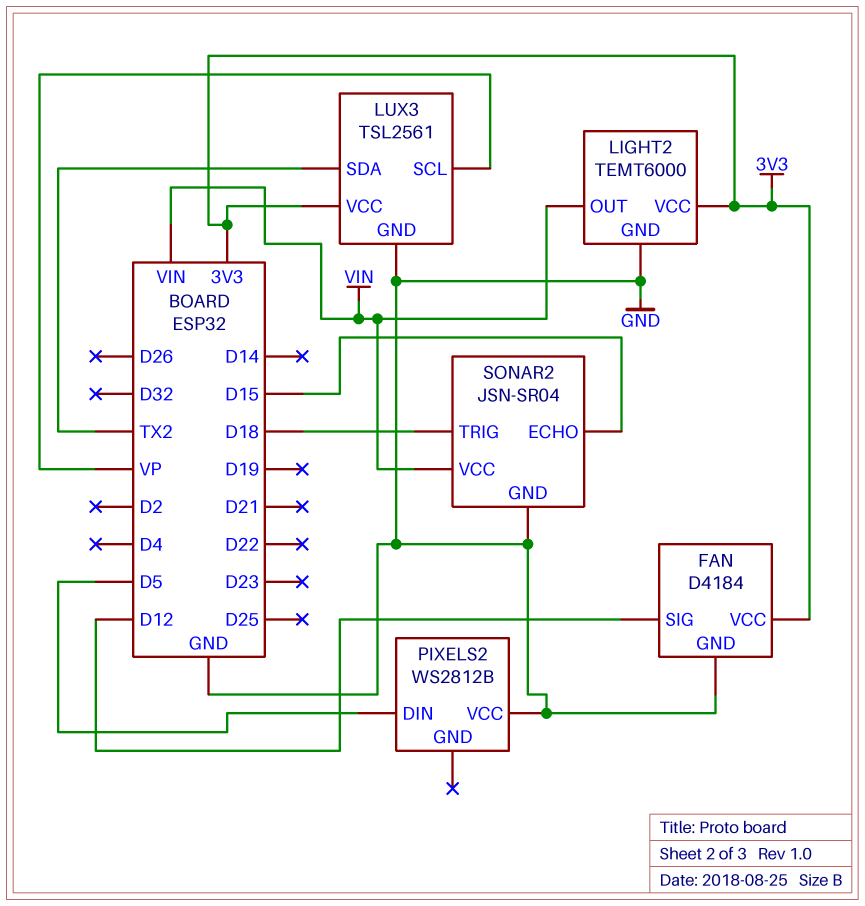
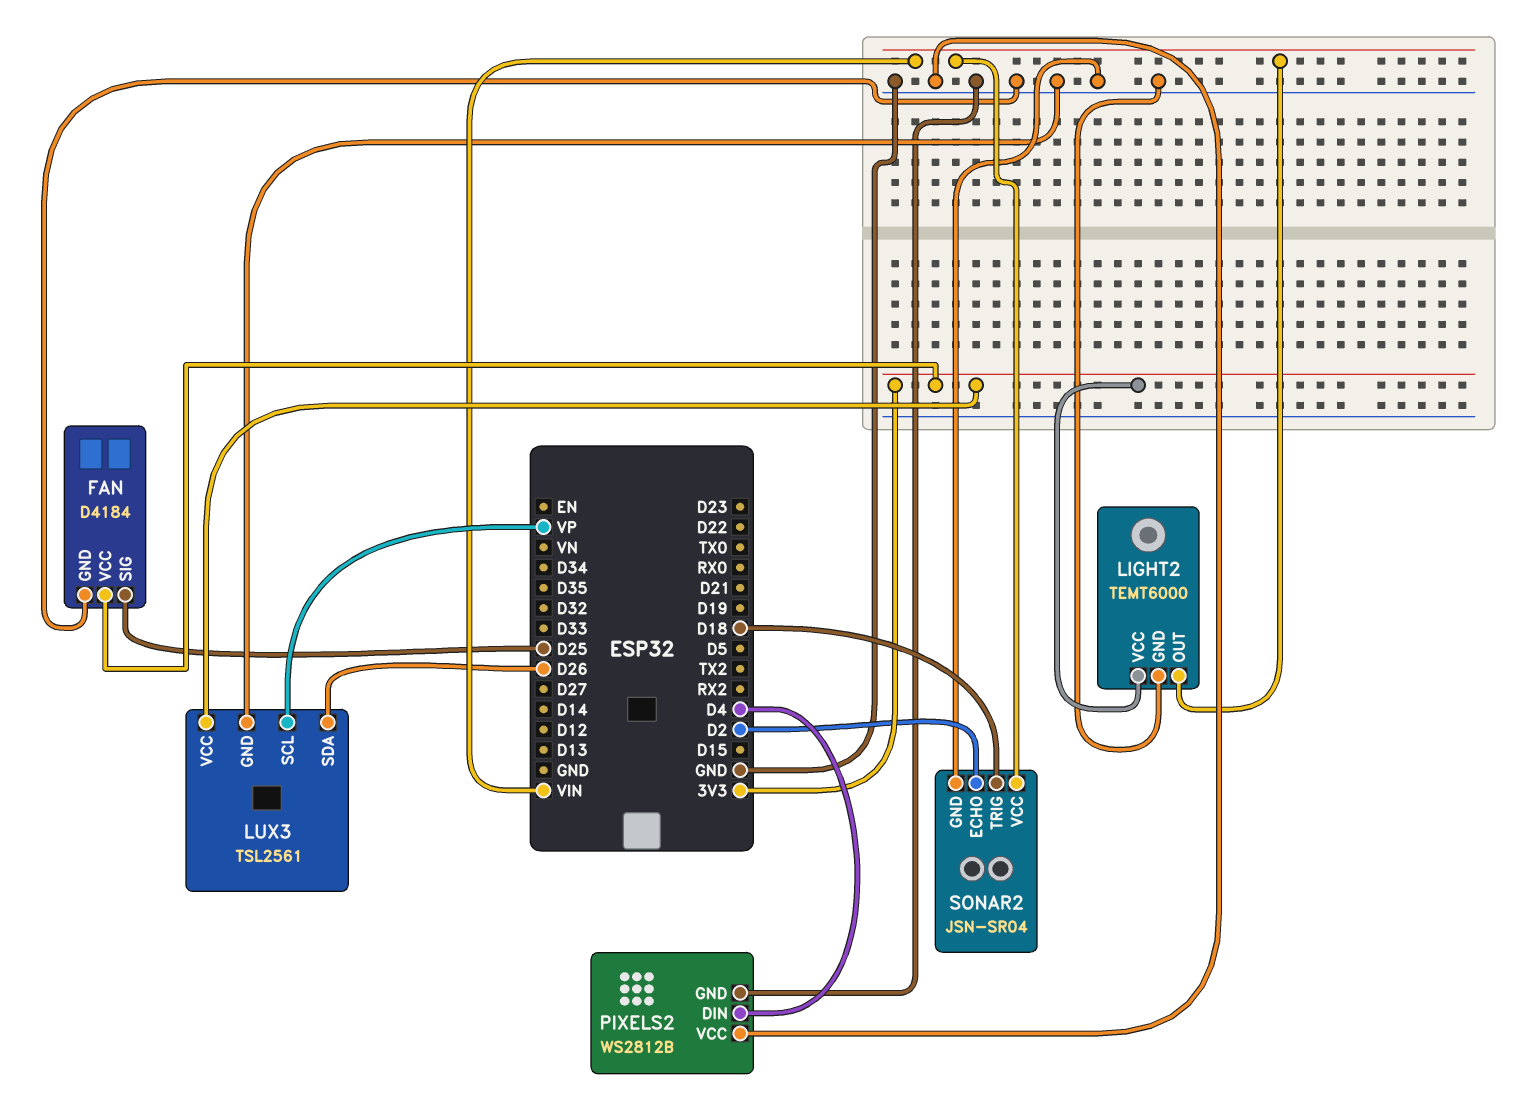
FAN pin SIG: D12 -> D25
LUX3 pin SDA: TX2 -> D26
PIXELS2 pin DIN: D5 -> D4
PIXELS2 pin GND: none -> GND
SONAR2 pin ECHO: D15 -> D2

